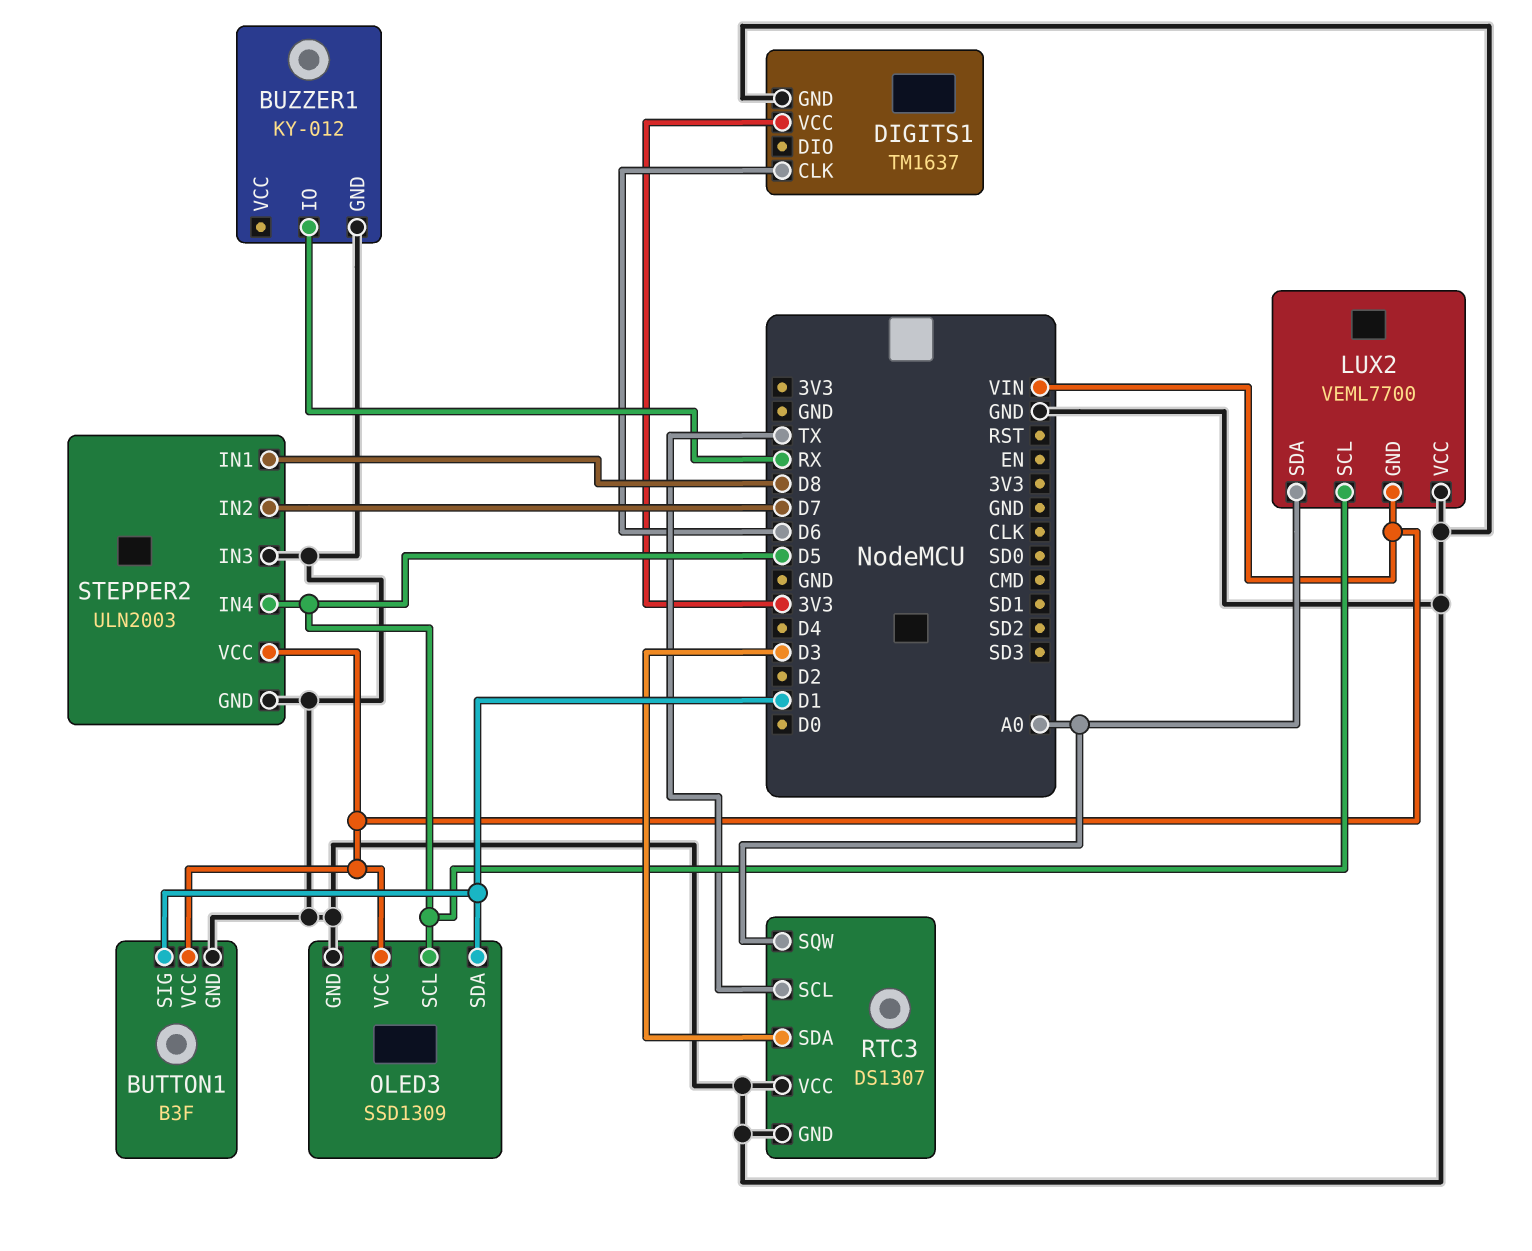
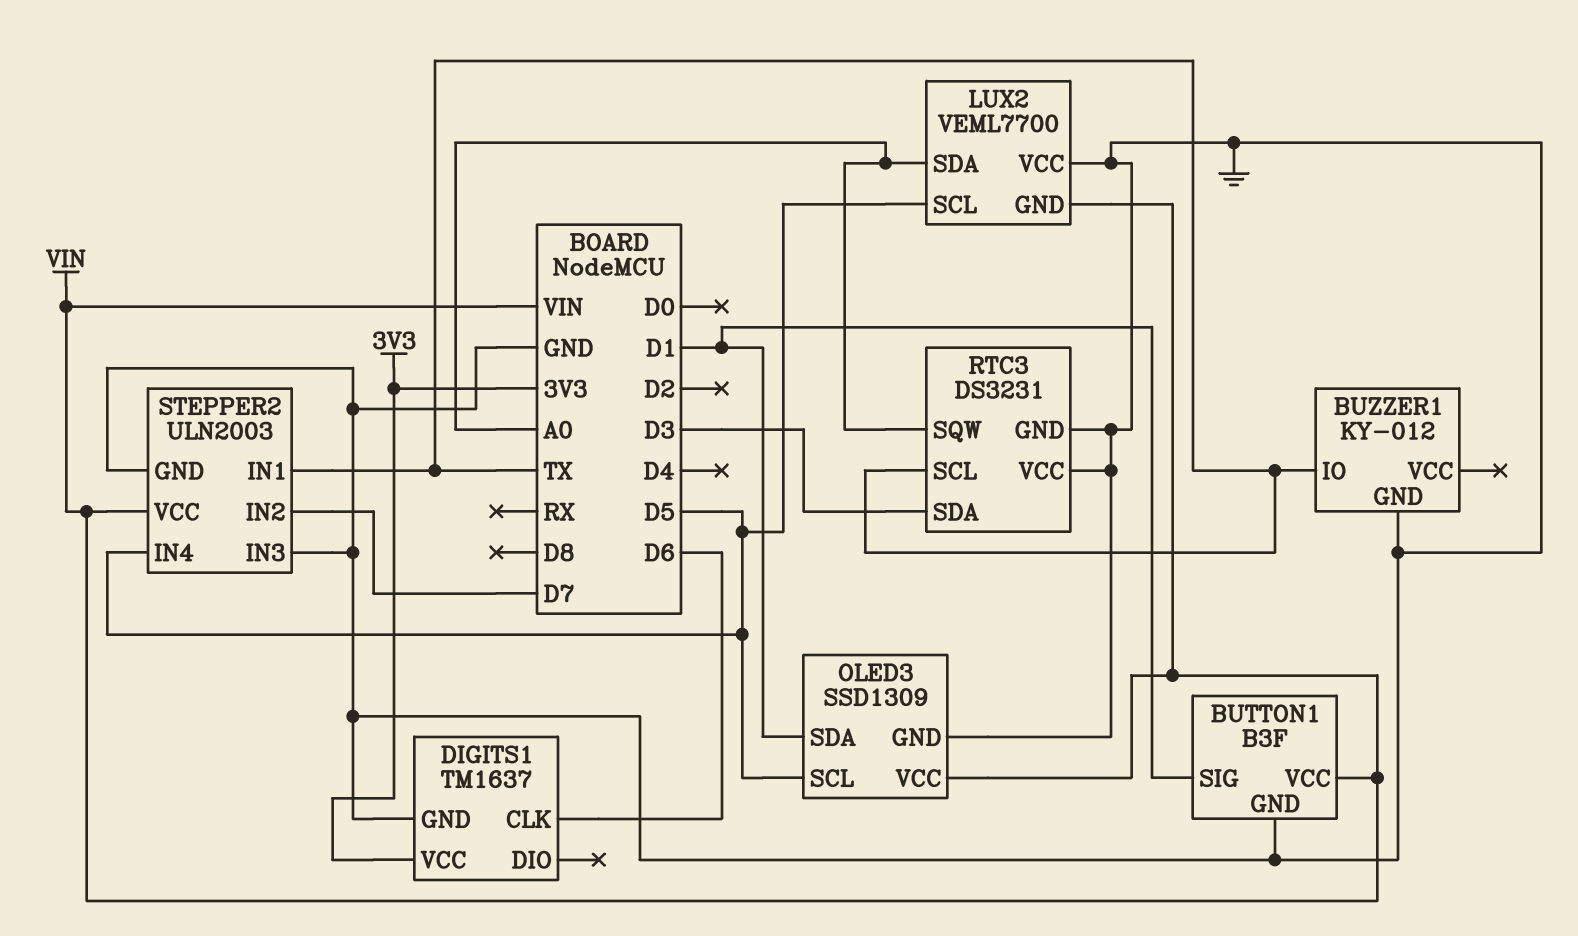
BUZZER1 pin IO: RX -> TX
RTC3: DS1307 -> DS3231
STEPPER2 pin IN1: D8 -> TX

